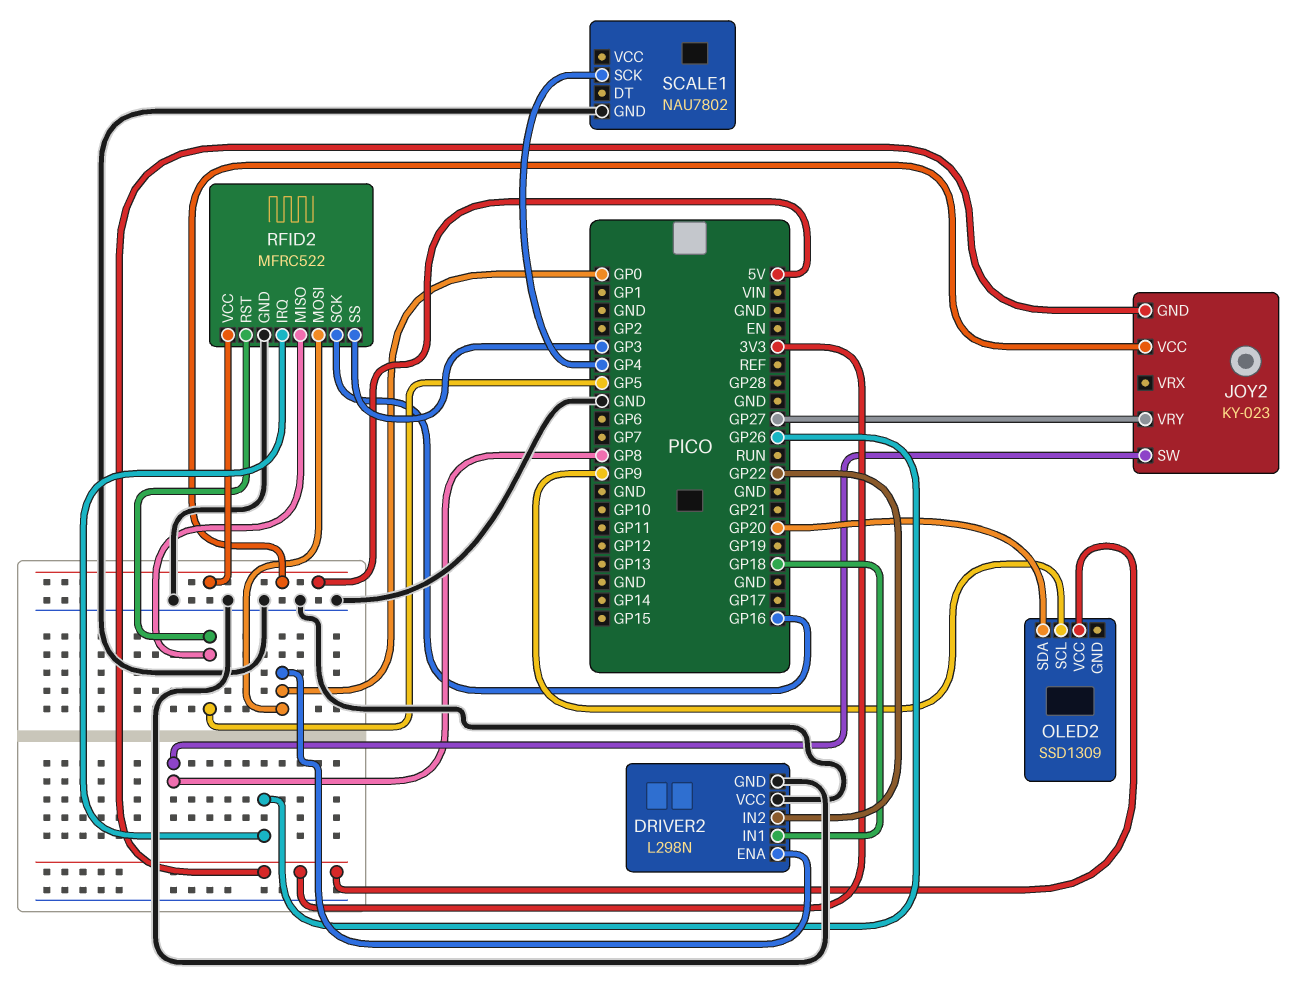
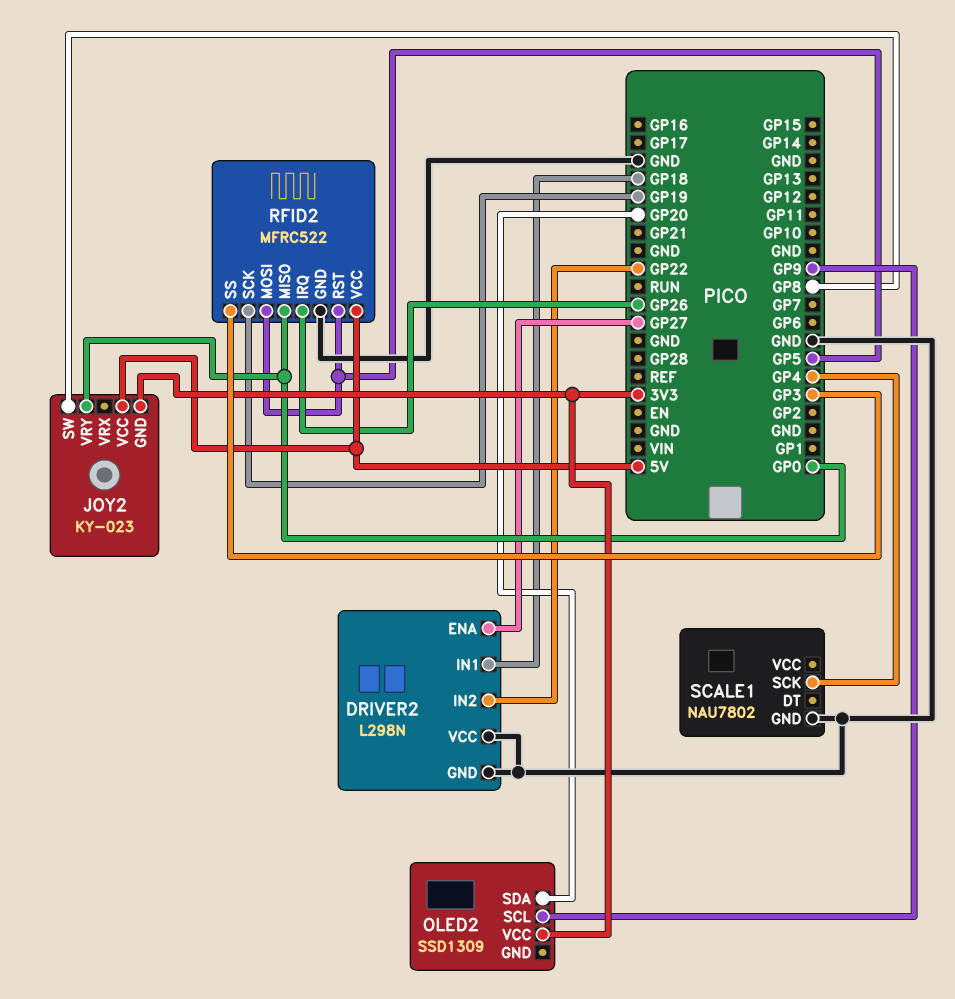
DRIVER2 pin ENA: GP0 -> GP27
JOY2 pin VRY: GP27 -> GP0
RFID2 pin MISO: GP5 -> GP0
RFID2 pin MOSI: GP0 -> GP5
RFID2 pin SCK: GP16 -> GP19

